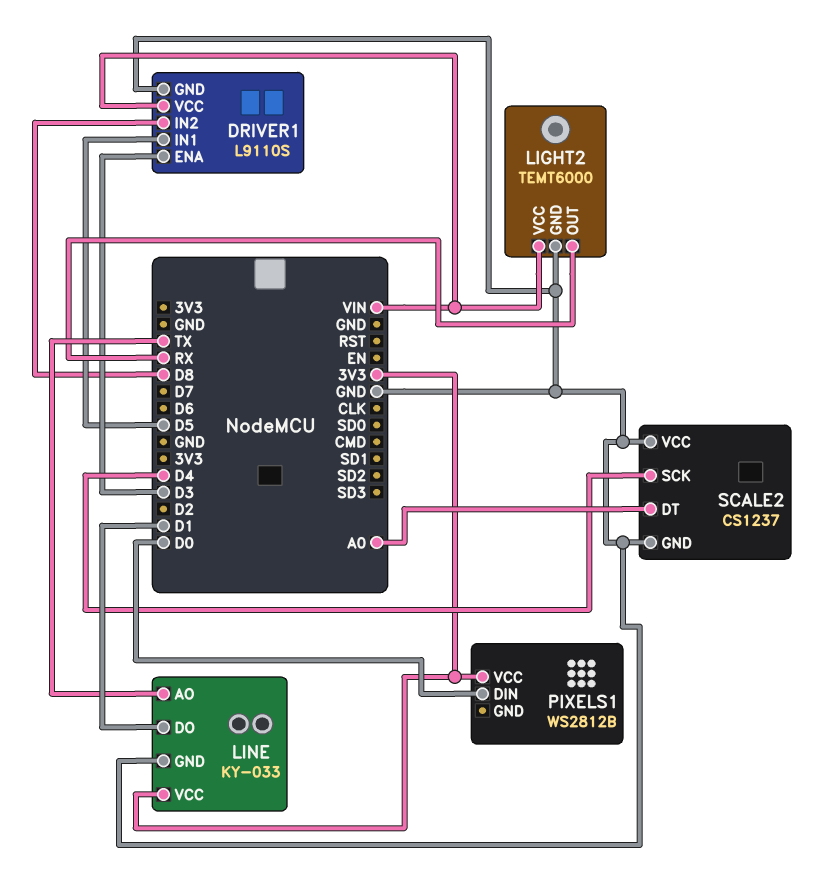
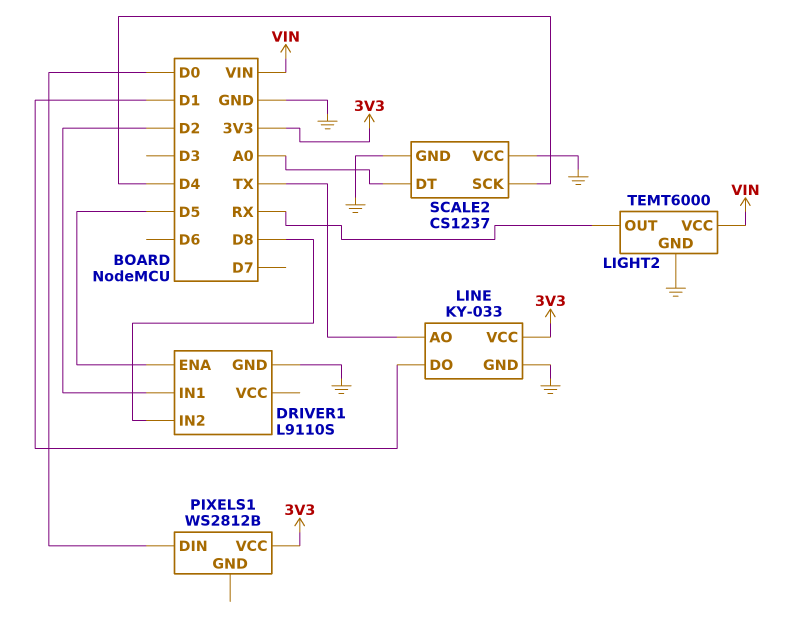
DRIVER1 pin ENA: D3 -> D5
DRIVER1 pin IN1: D5 -> D2
DRIVER1 pin VCC: VIN -> none

